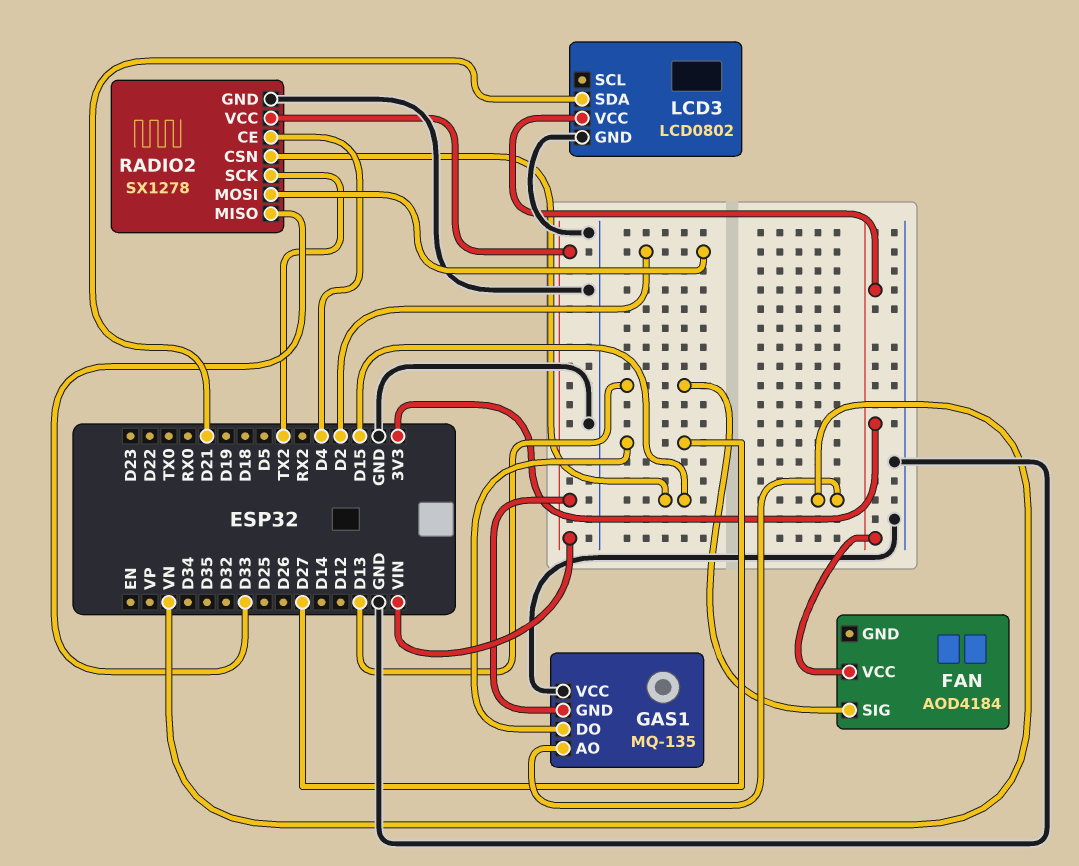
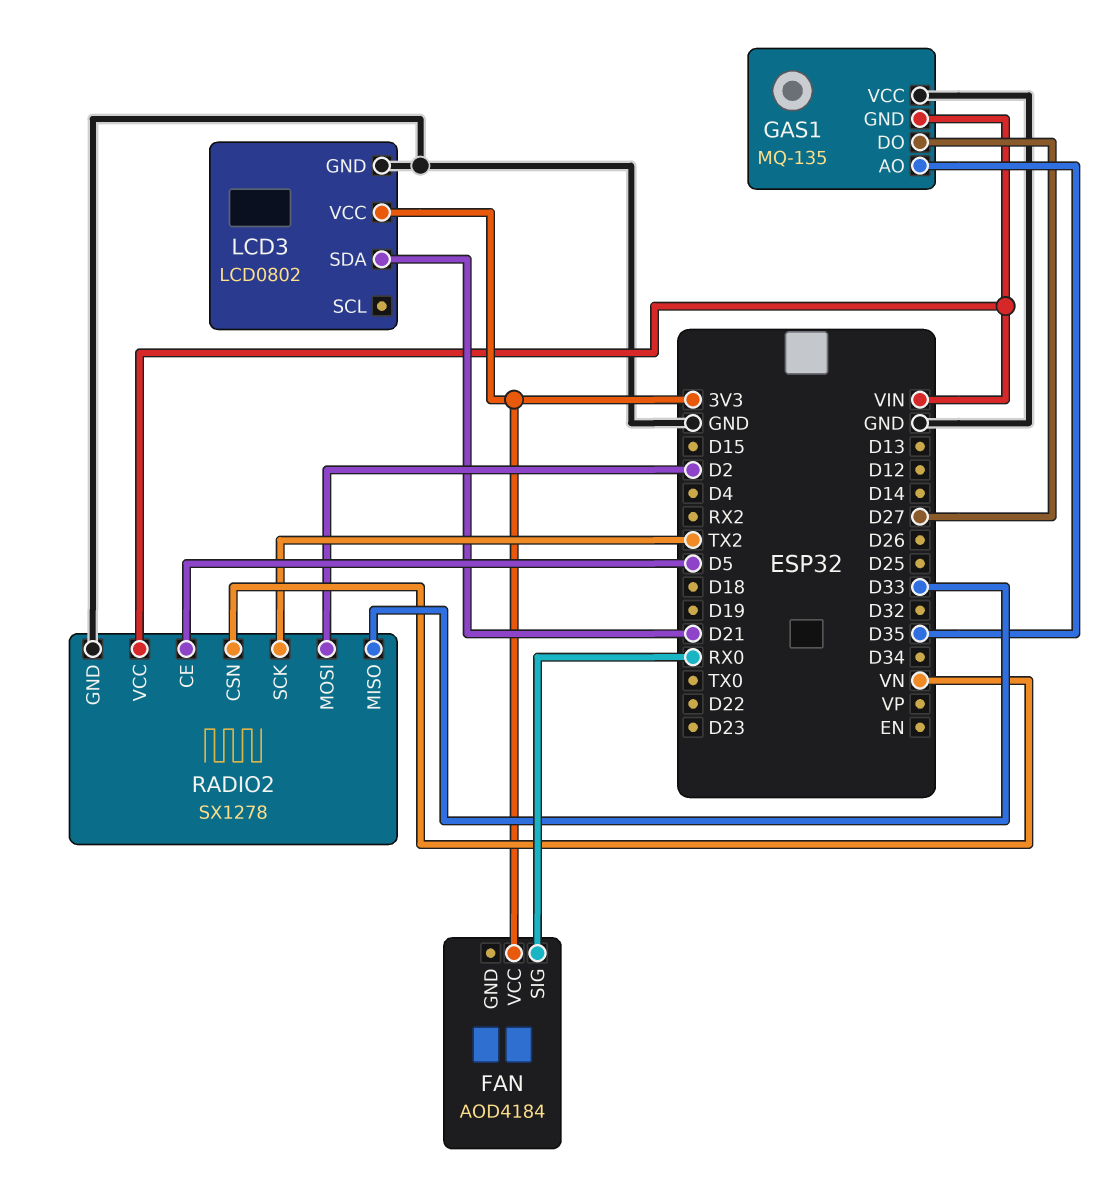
FAN pin SIG: D13 -> RX0
GAS1 pin AO: VN -> D35
RADIO2 pin CE: D4 -> D5
RADIO2 pin CSN: D15 -> VN

